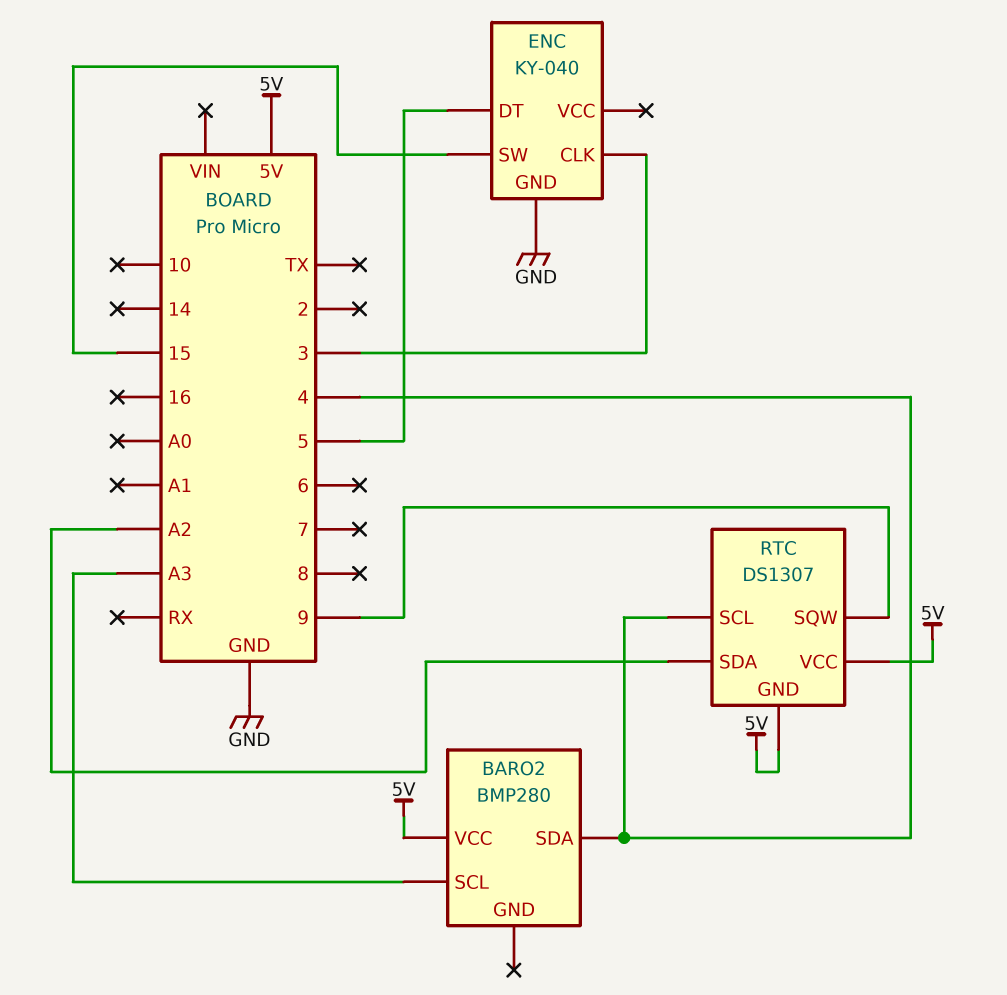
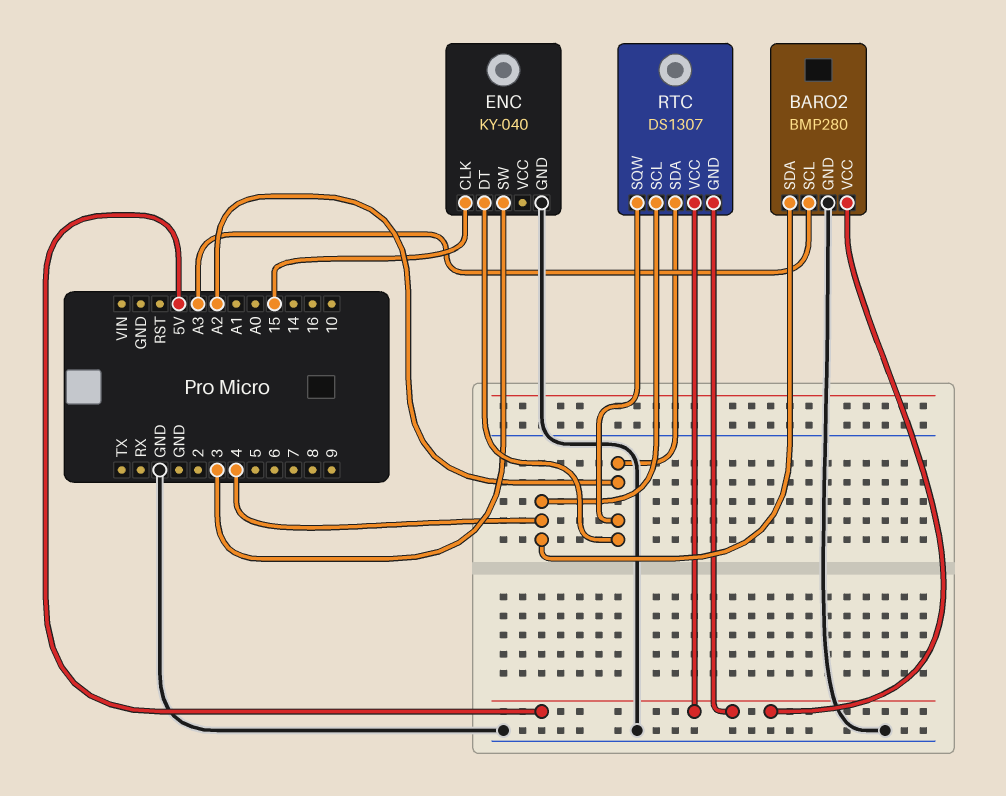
BARO2 pin GND: none -> GND
ENC pin CLK: 3 -> 15
ENC pin DT: 5 -> A2
ENC pin SW: 15 -> 3
RTC pin SQW: 9 -> A2

